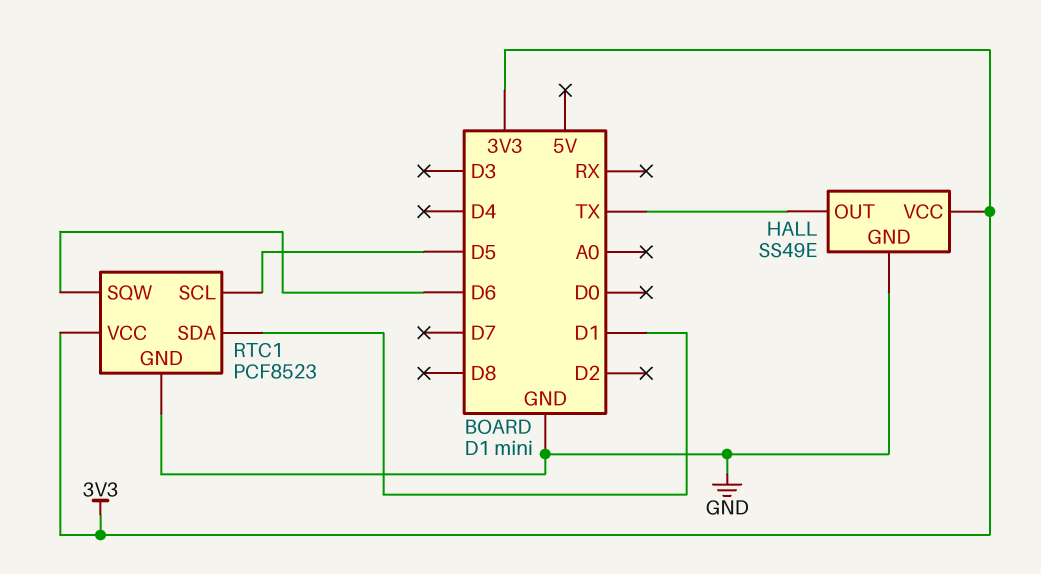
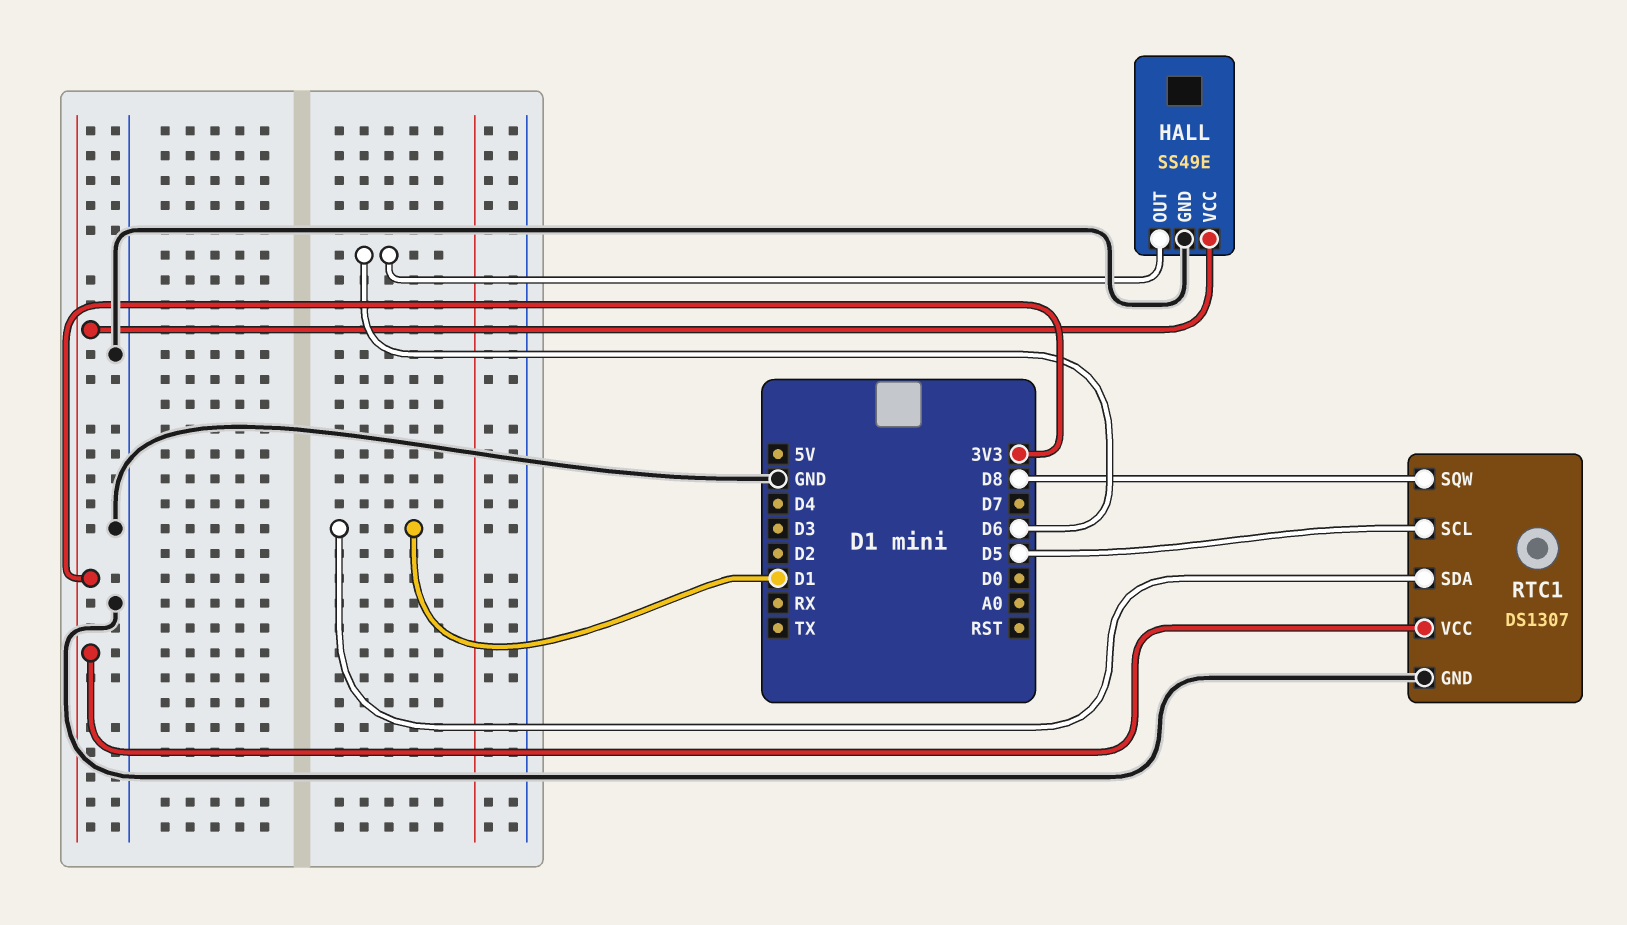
HALL pin OUT: TX -> D6
RTC1: PCF8523 -> DS1307
RTC1 pin SQW: D6 -> D8

